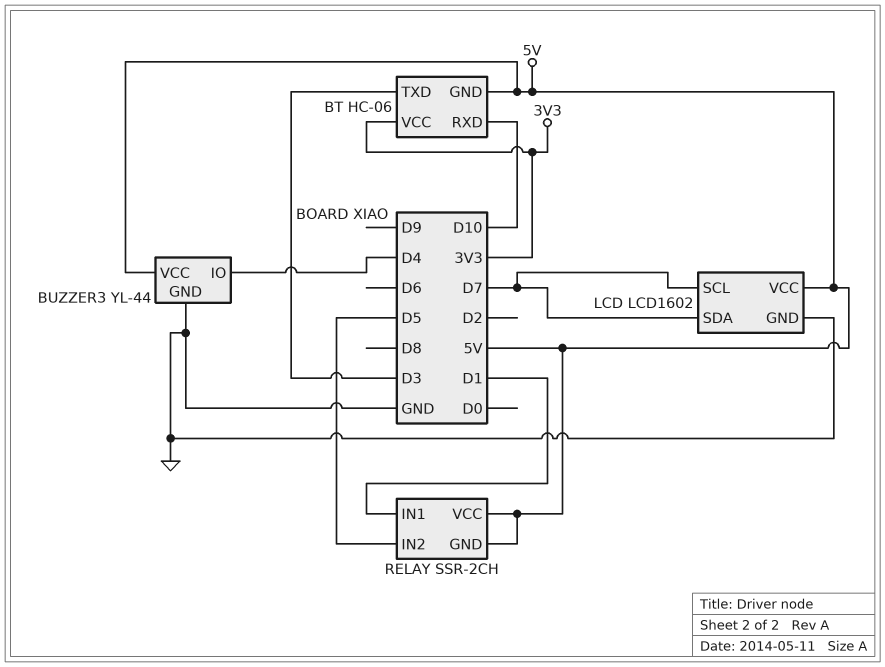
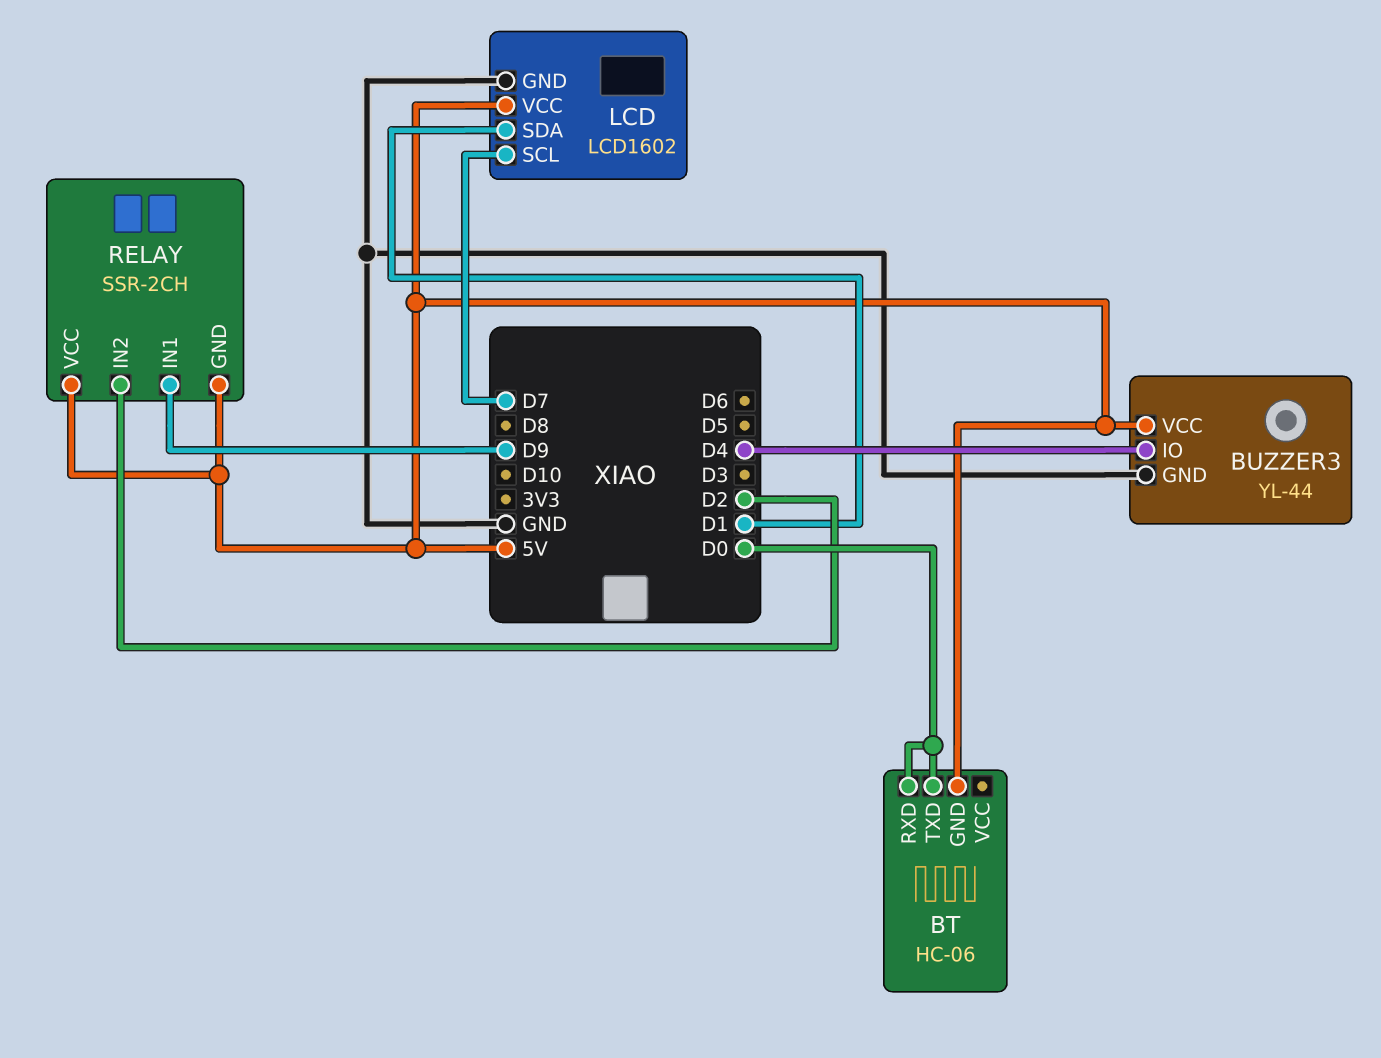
BT pin RXD: D10 -> D0
BT pin TXD: D3 -> D0
BT pin VCC: 3V3 -> none
LCD pin SDA: D7 -> D1
RELAY pin IN1: D1 -> D9
RELAY pin IN2: D5 -> D2

